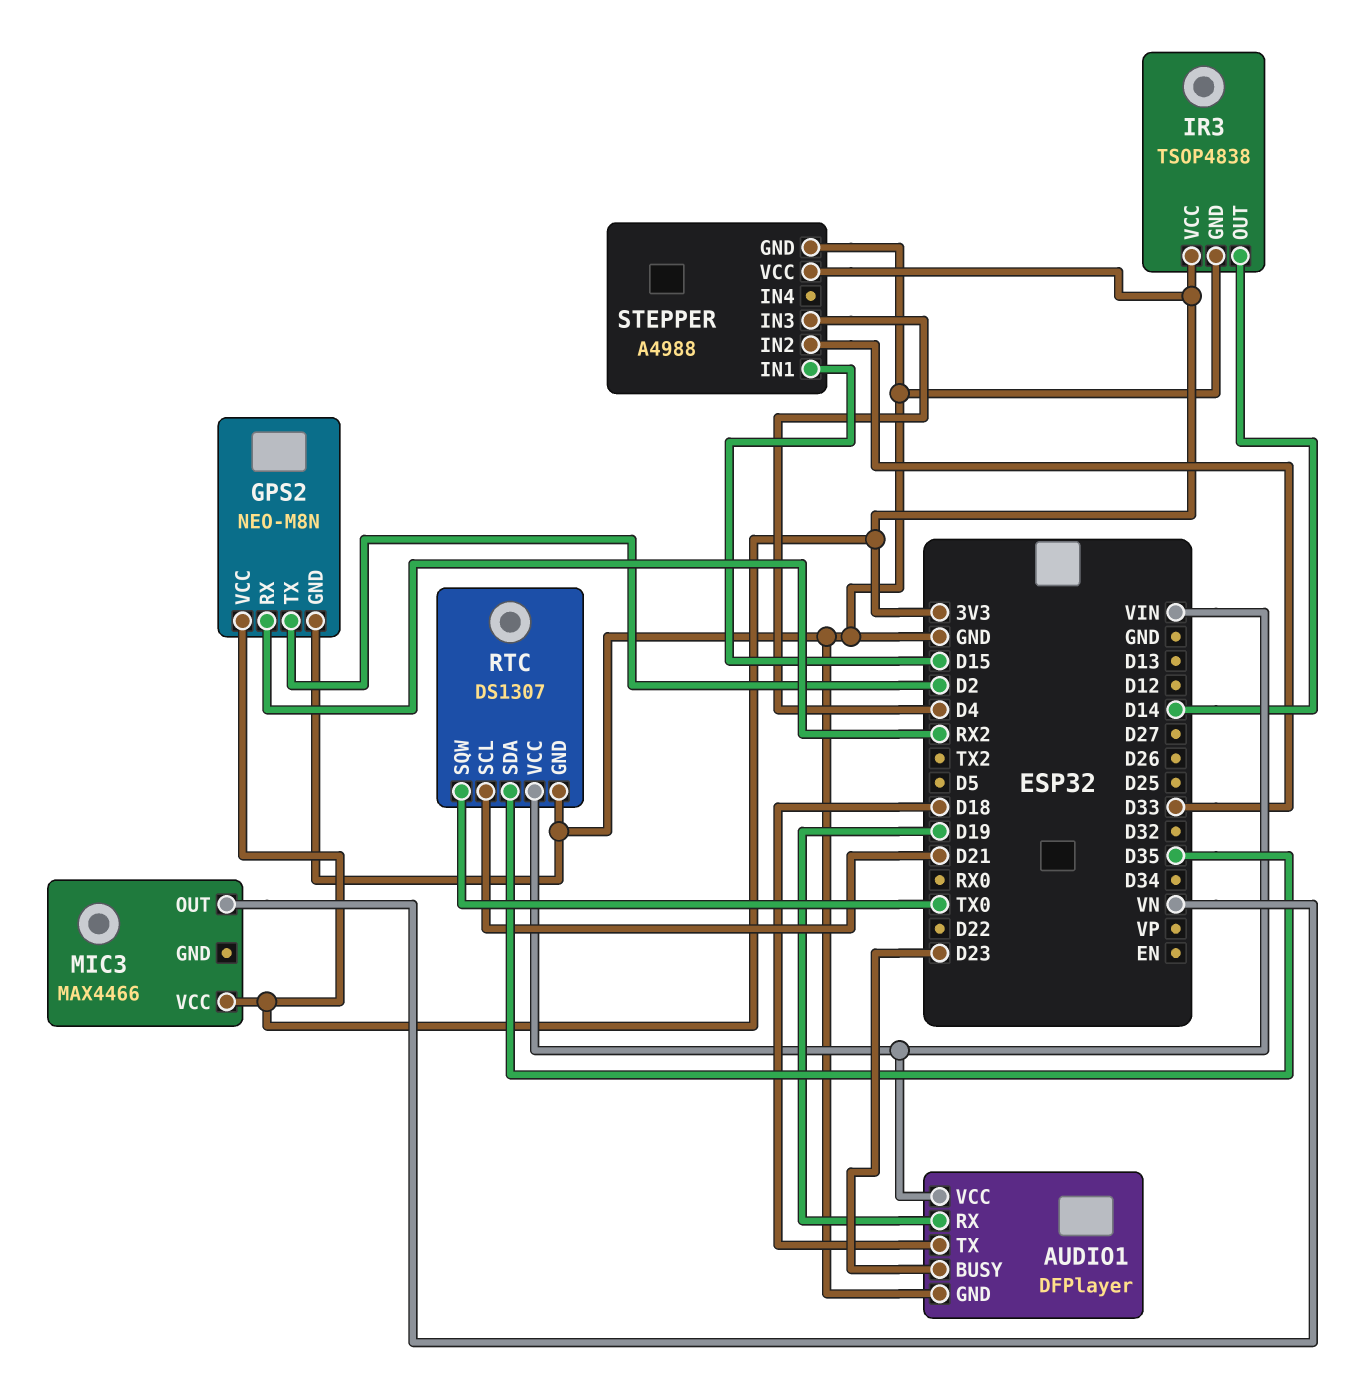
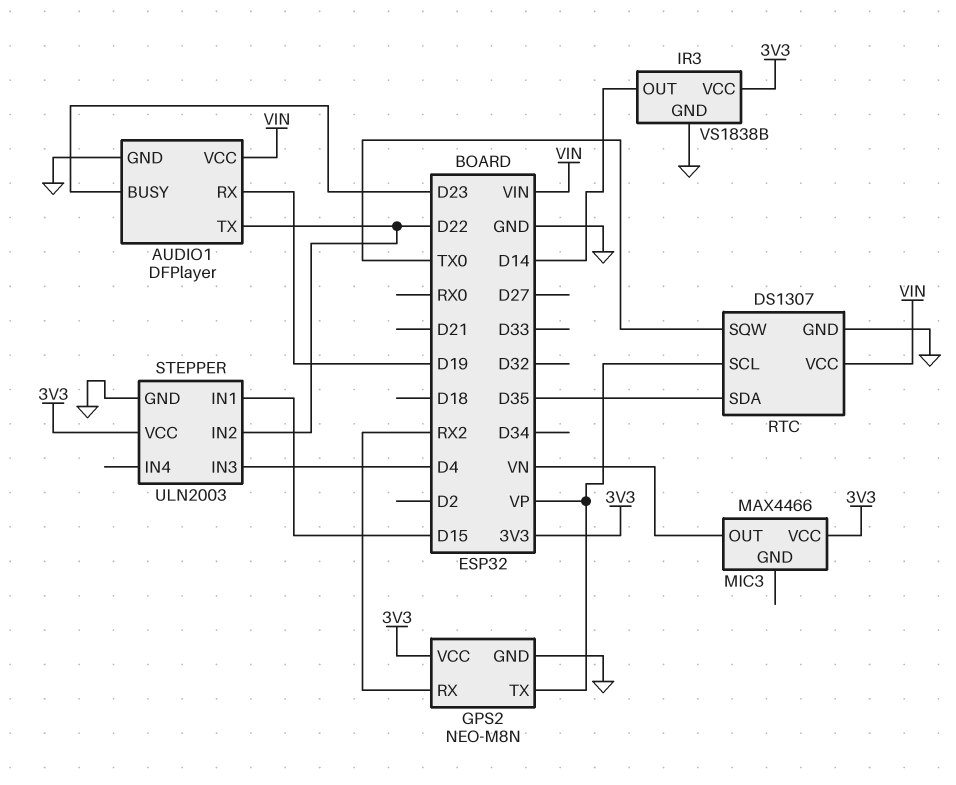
AUDIO1 pin TX: D18 -> D22
GPS2 pin TX: D2 -> VP
IR3: TSOP4838 -> VS1838B
RTC pin SCL: D21 -> VP
STEPPER: A4988 -> ULN2003
STEPPER pin IN2: D33 -> D22

